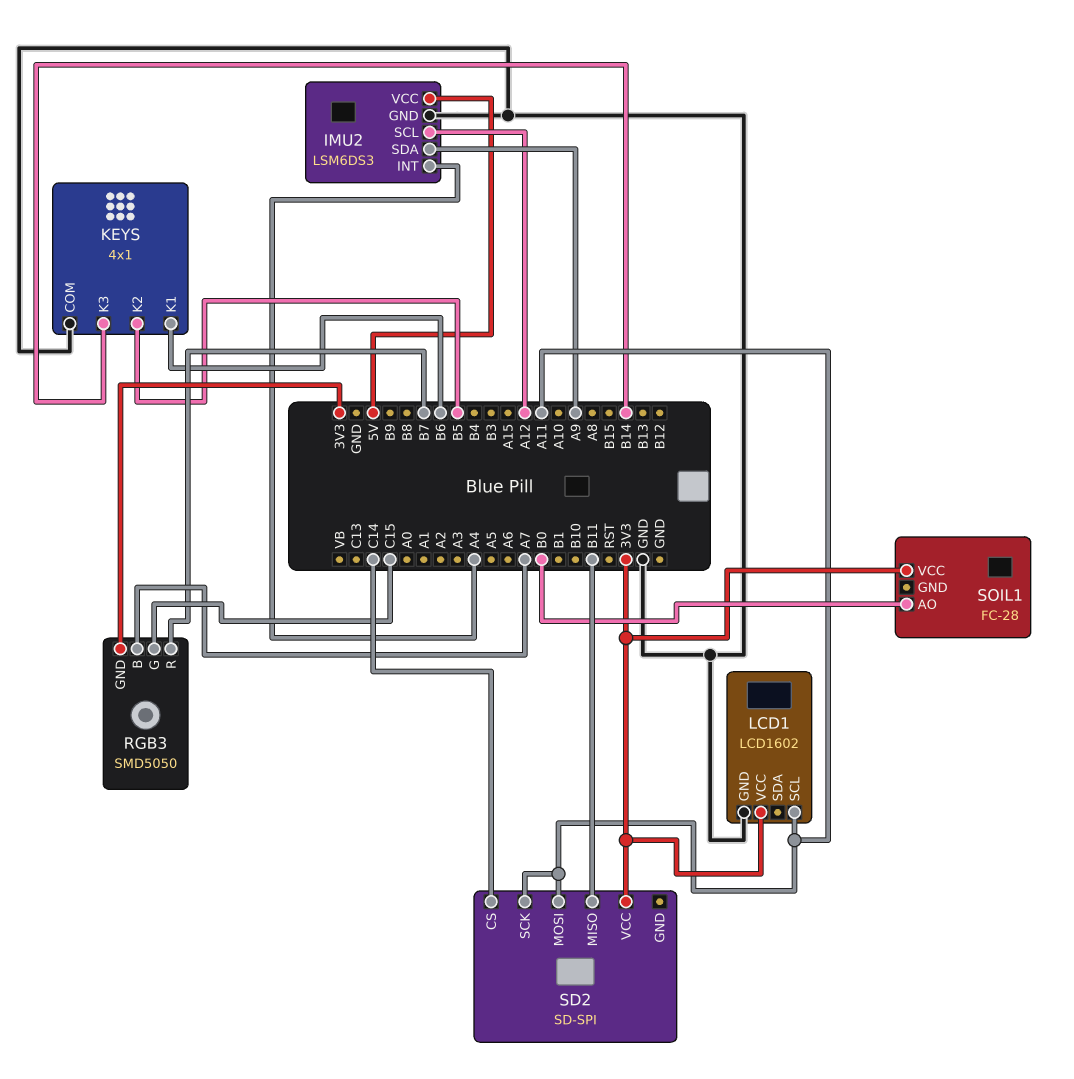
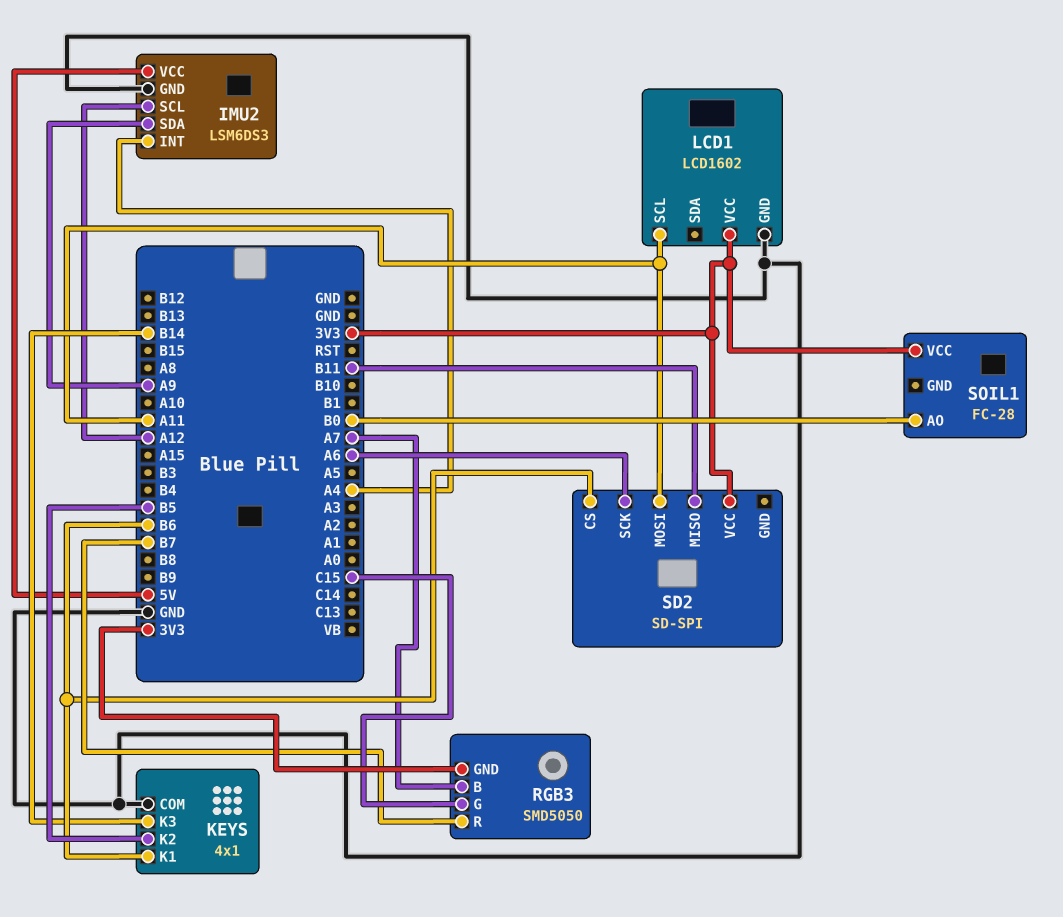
SD2 pin CS: C14 -> B6
SD2 pin SCK: A11 -> A6

